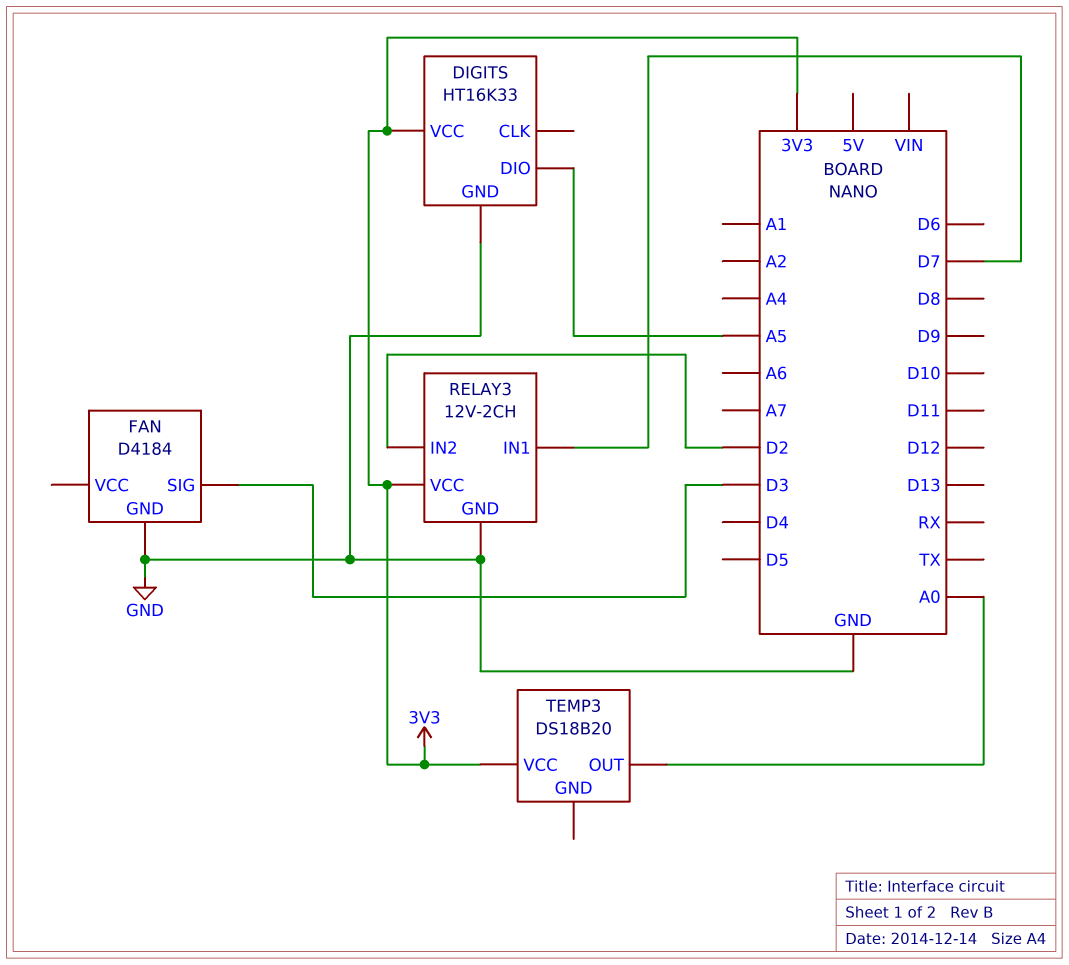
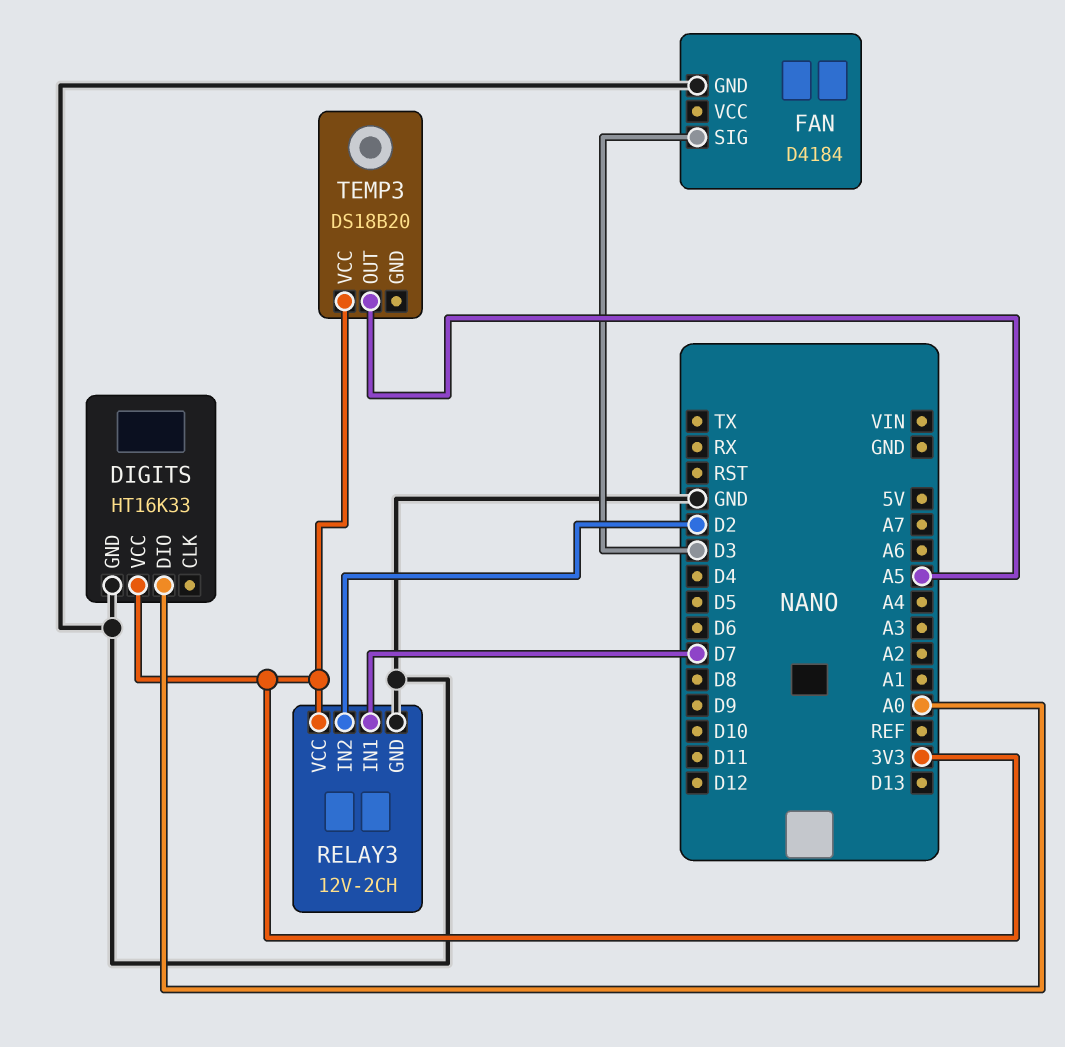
DIGITS pin DIO: A5 -> A0
TEMP3 pin OUT: A0 -> A5

